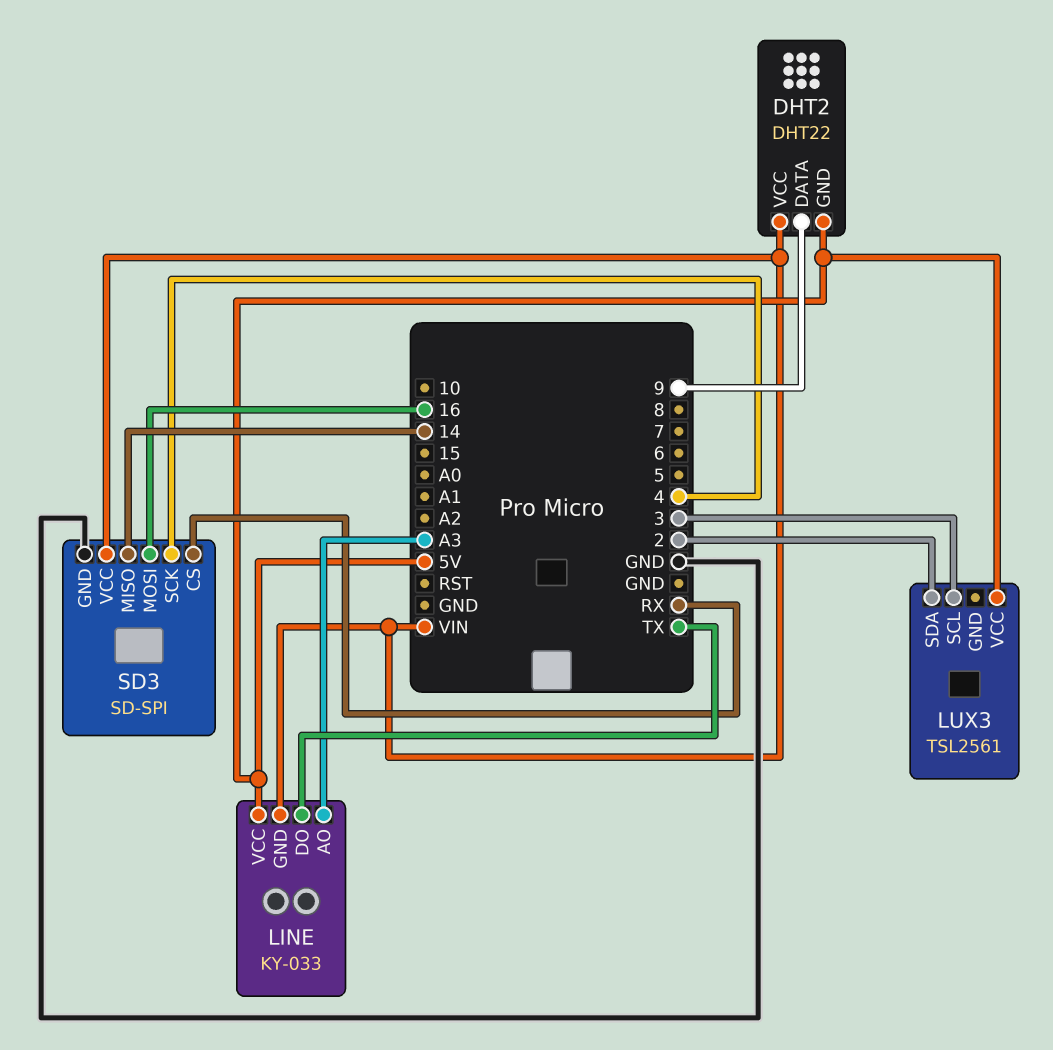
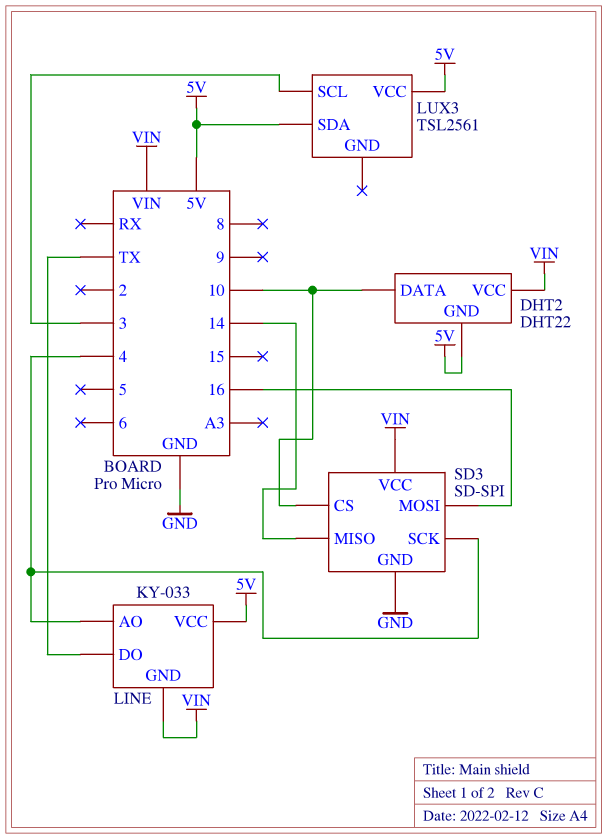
DHT2 pin DATA: 9 -> 10
LINE pin AO: A3 -> 4
LUX3 pin SDA: 2 -> 5V
SD3 pin CS: RX -> 10

